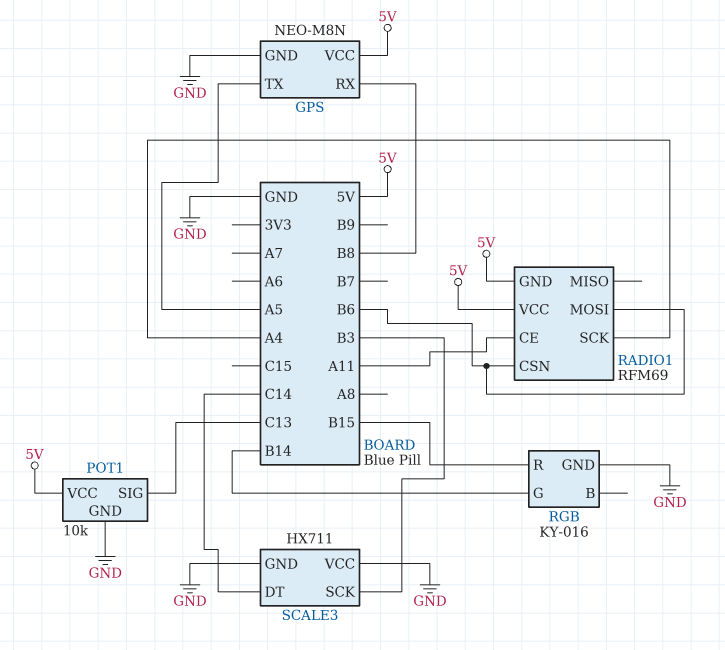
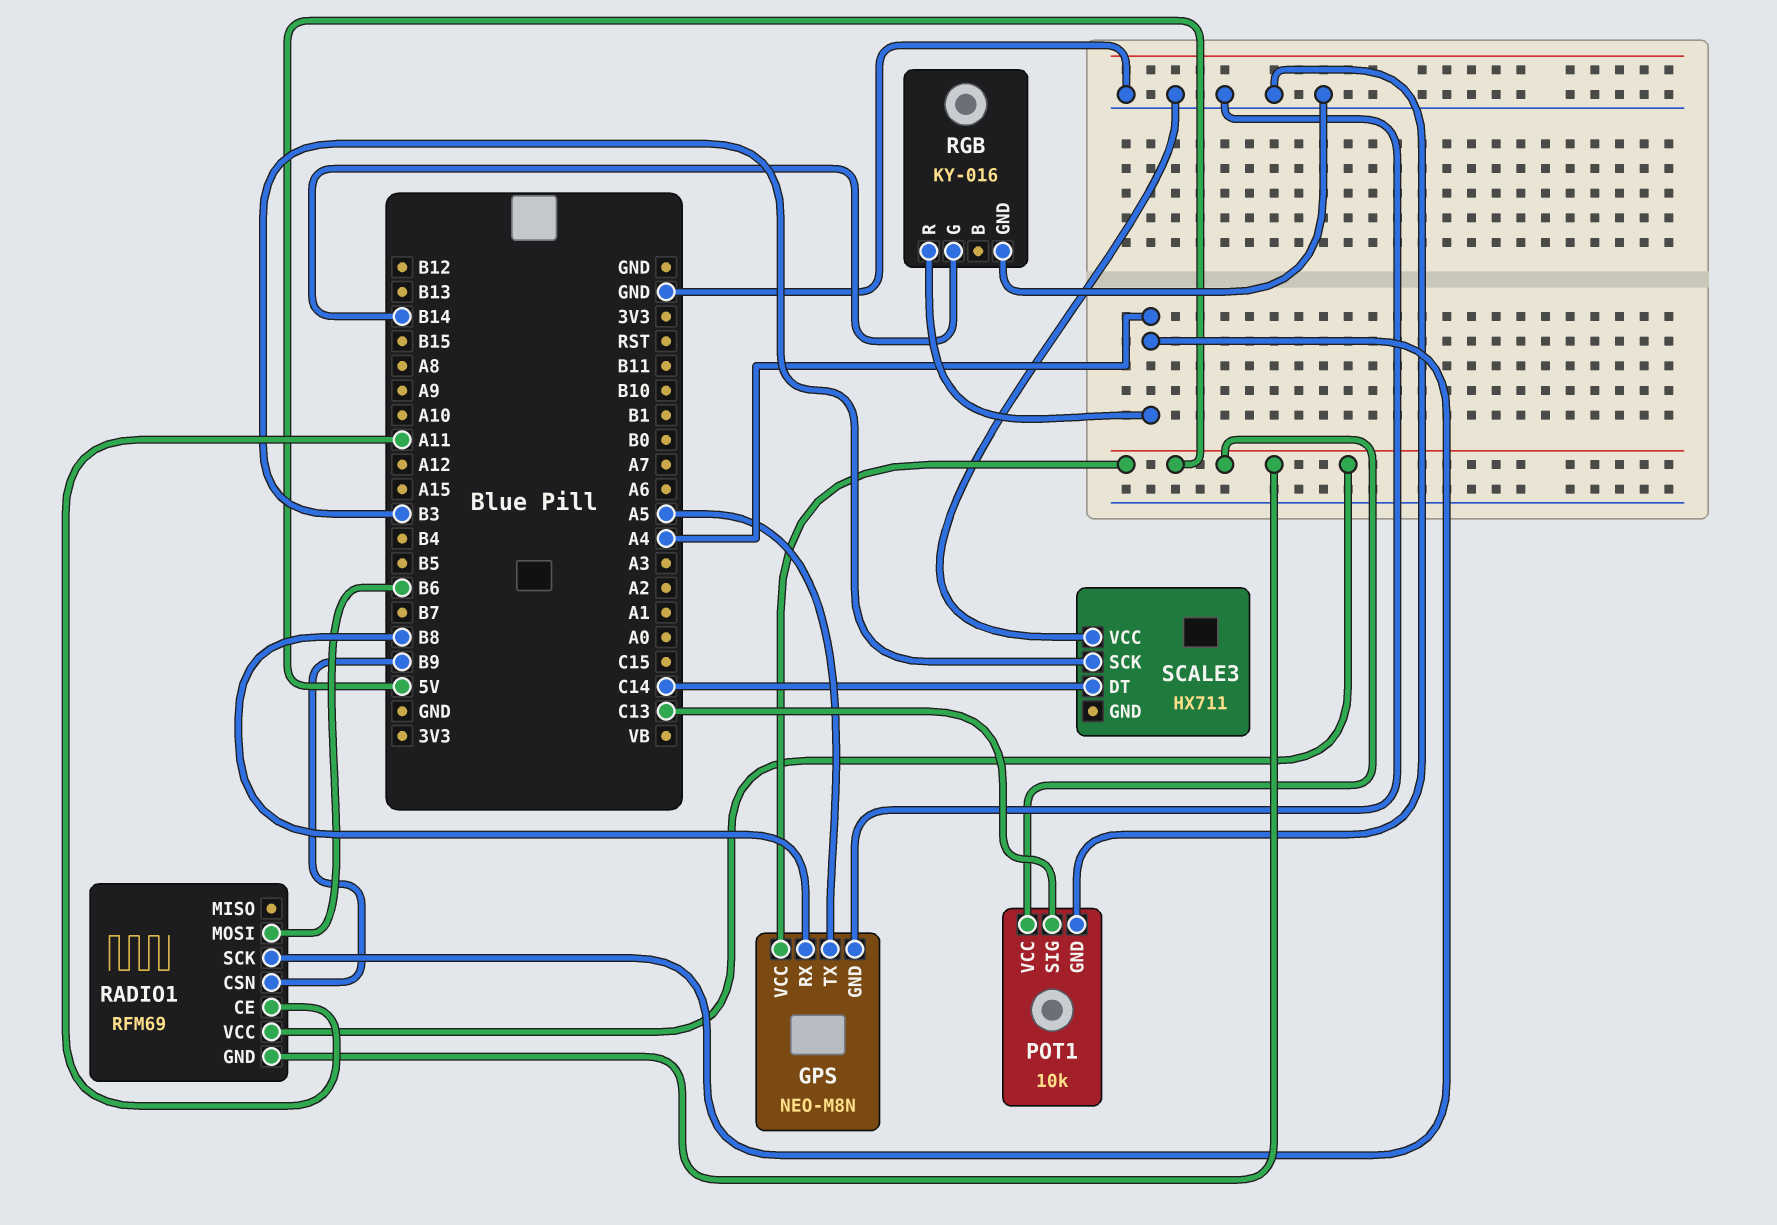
RADIO1 pin CSN: B6 -> B9
RGB pin R: B15 -> A4
SCALE3 pin GND: GND -> none

